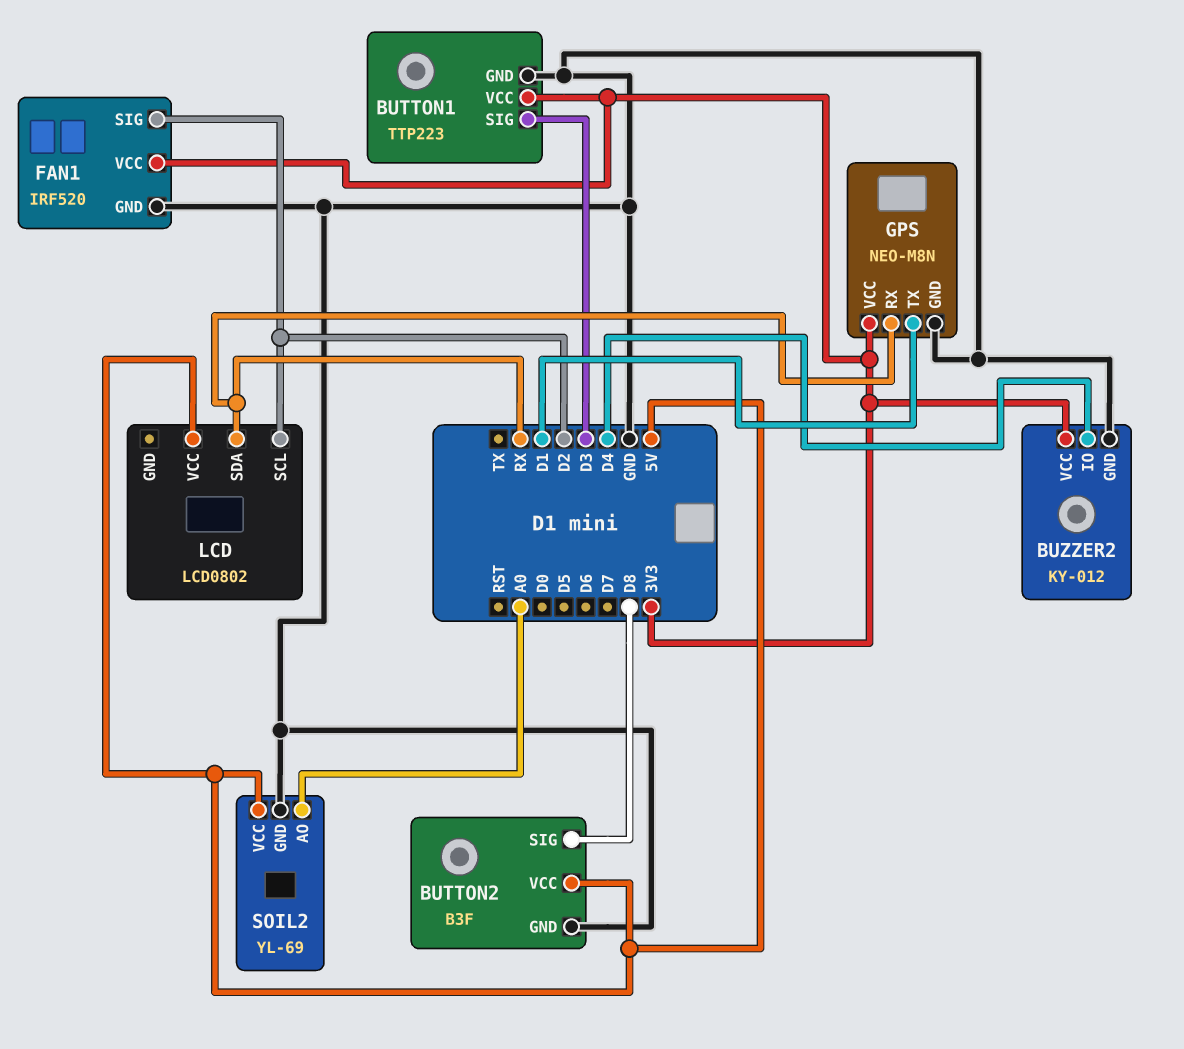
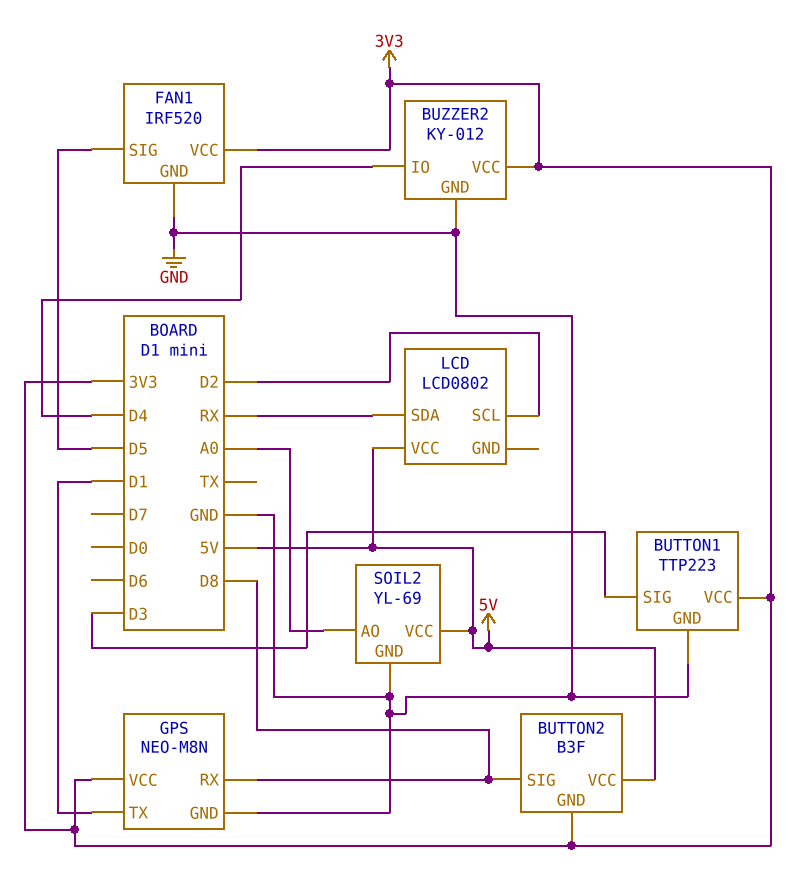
BUTTON2 pin GND: GND -> 3V3
FAN1 pin SIG: D2 -> D5
GPS pin RX: RX -> D8

